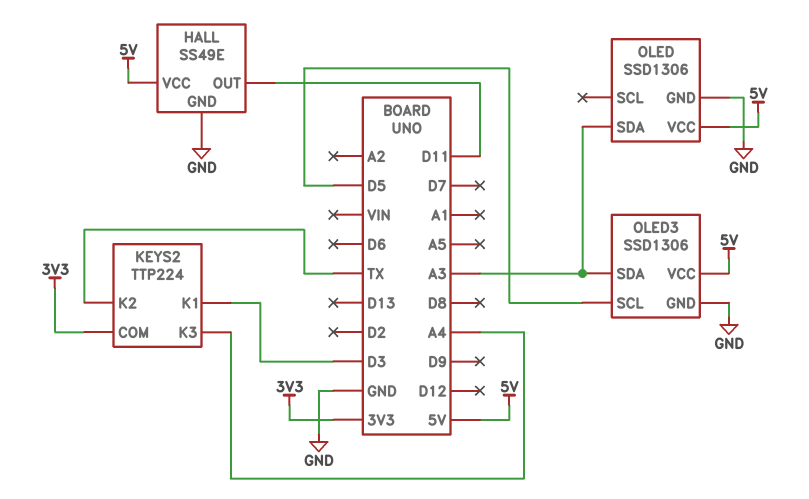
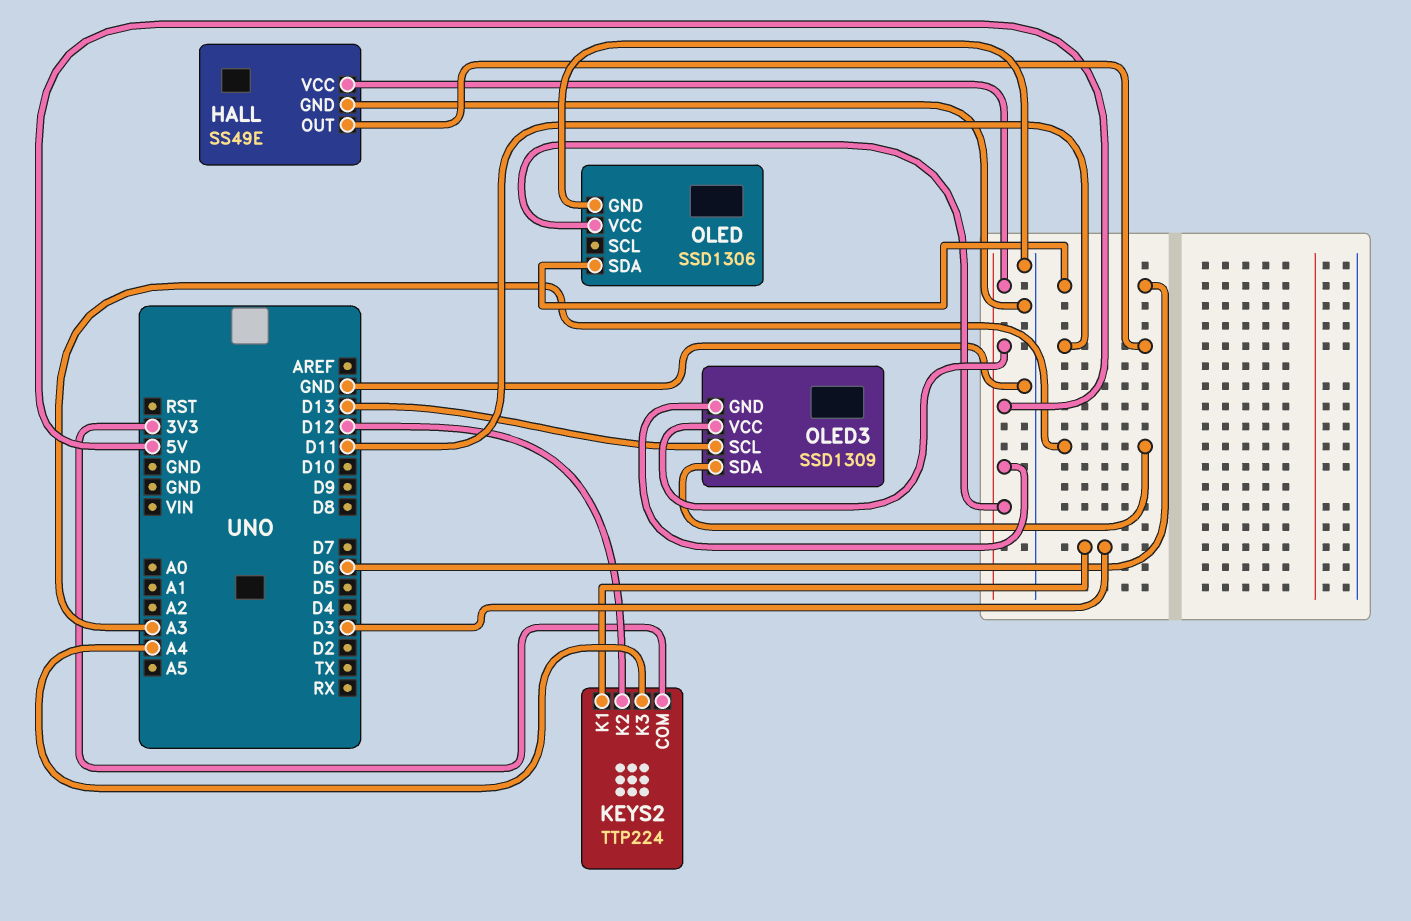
KEYS2 pin K2: TX -> D12
OLED pin SDA: A3 -> D6
OLED3: SSD1306 -> SSD1309
OLED3 pin GND: GND -> 5V
OLED3 pin SCL: D5 -> D13

